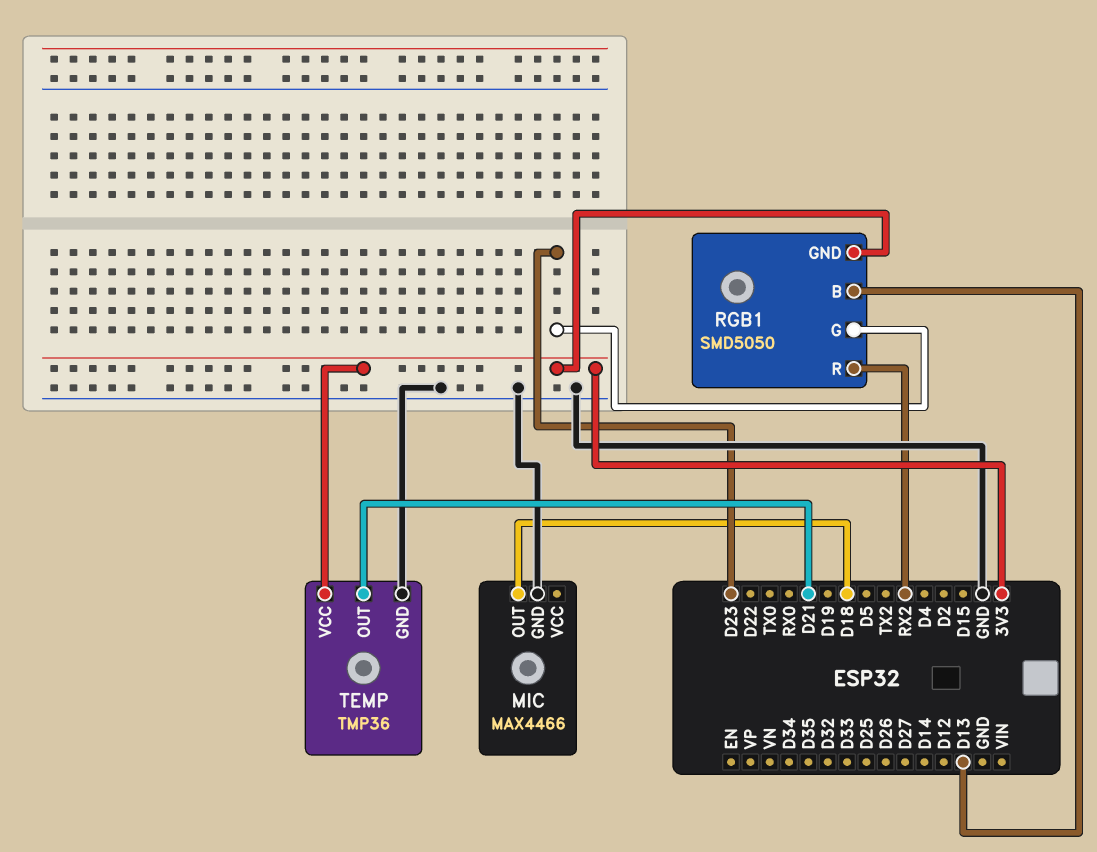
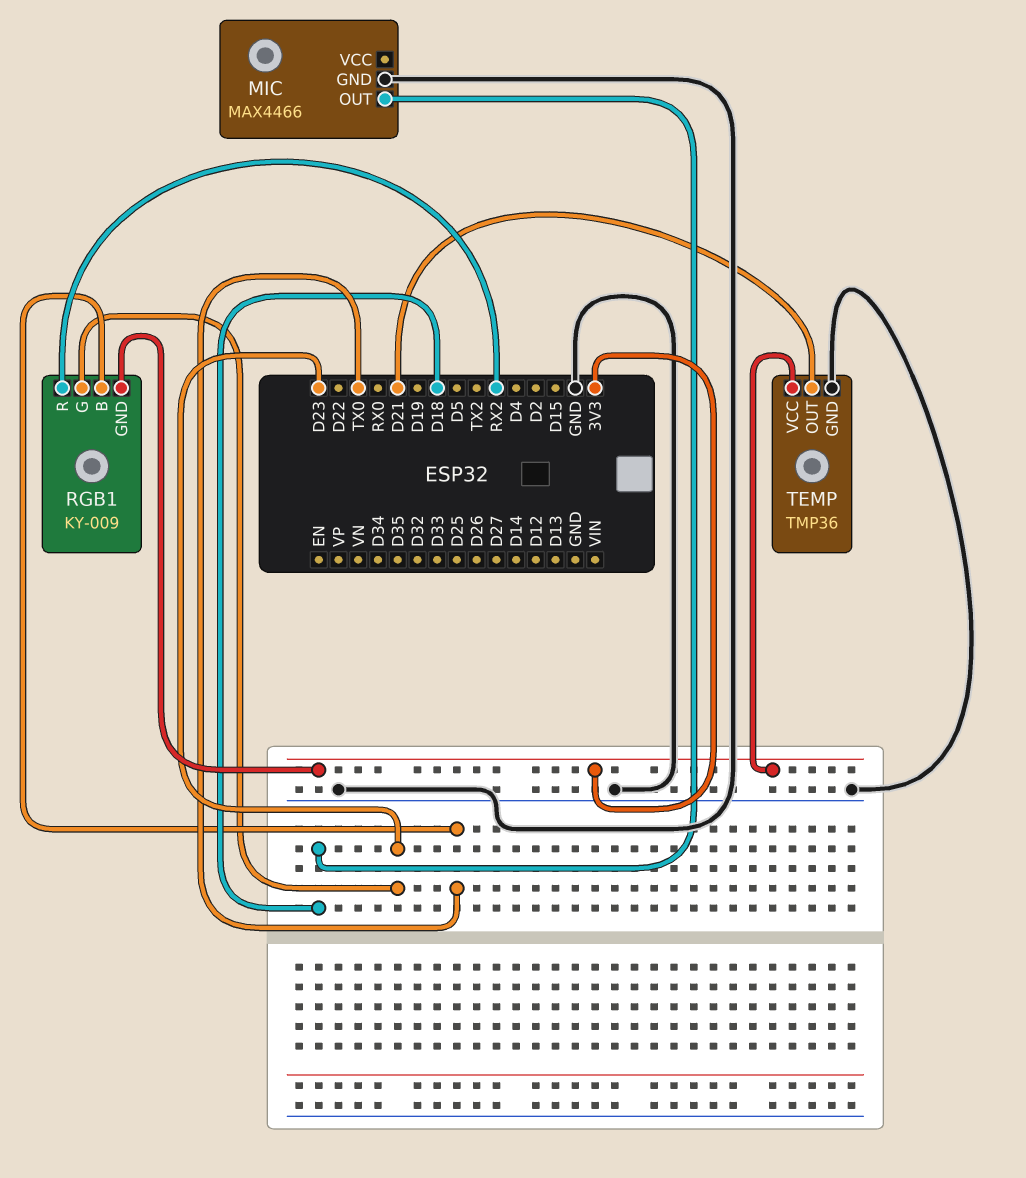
RGB1: SMD5050 -> KY-009
RGB1 pin B: D13 -> TX0

